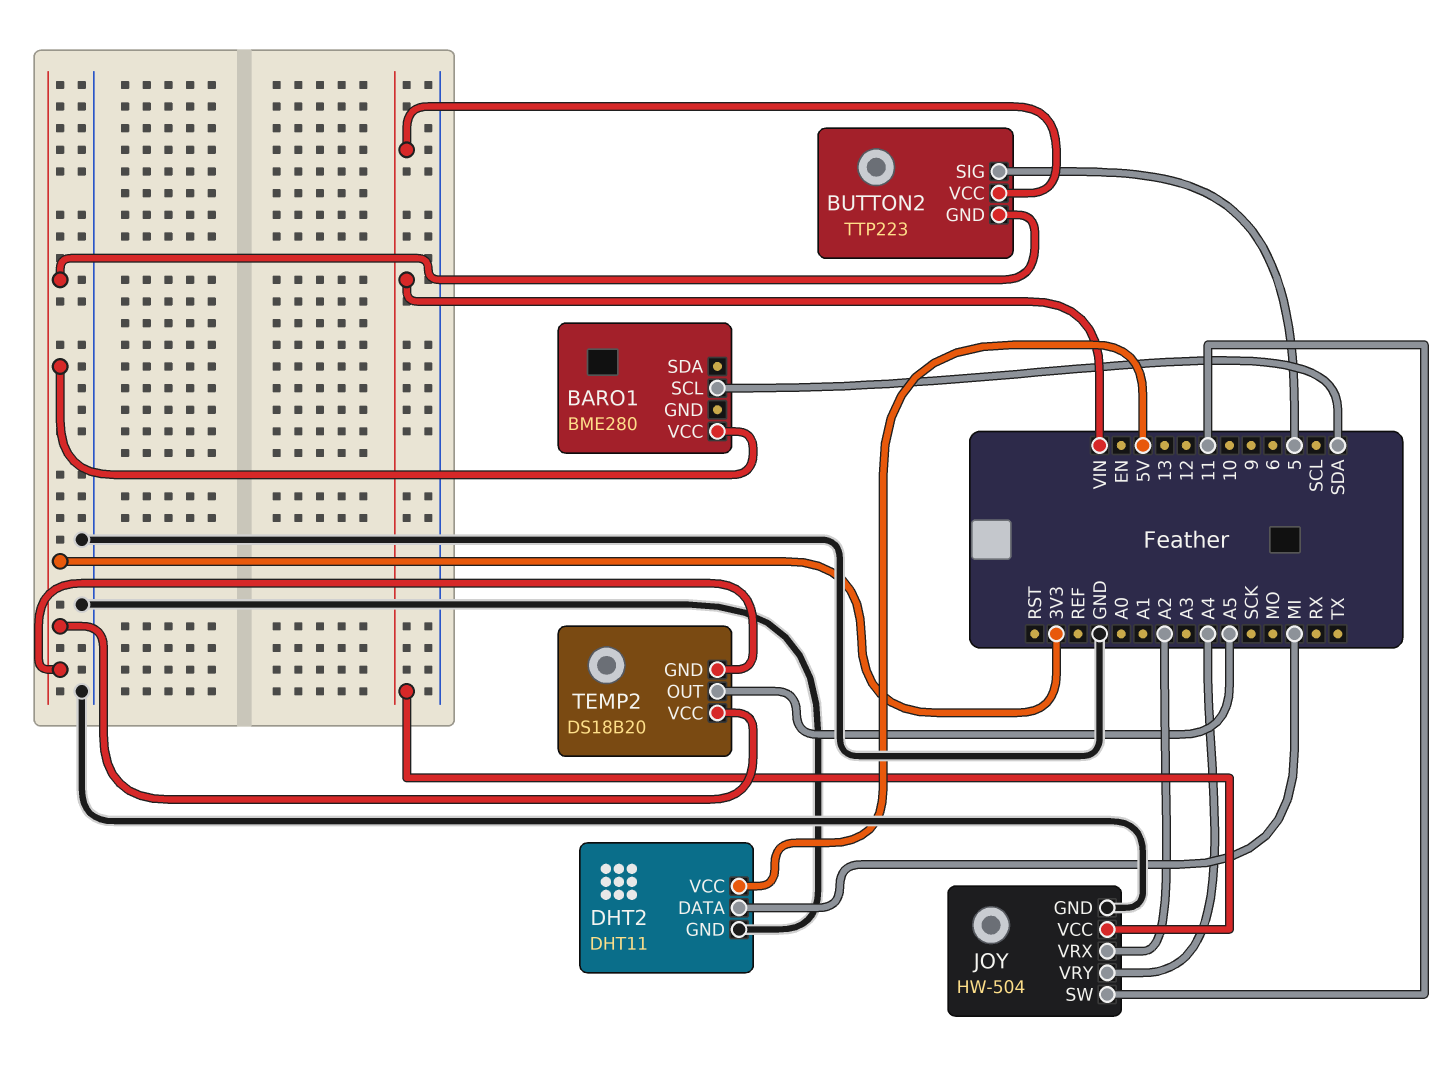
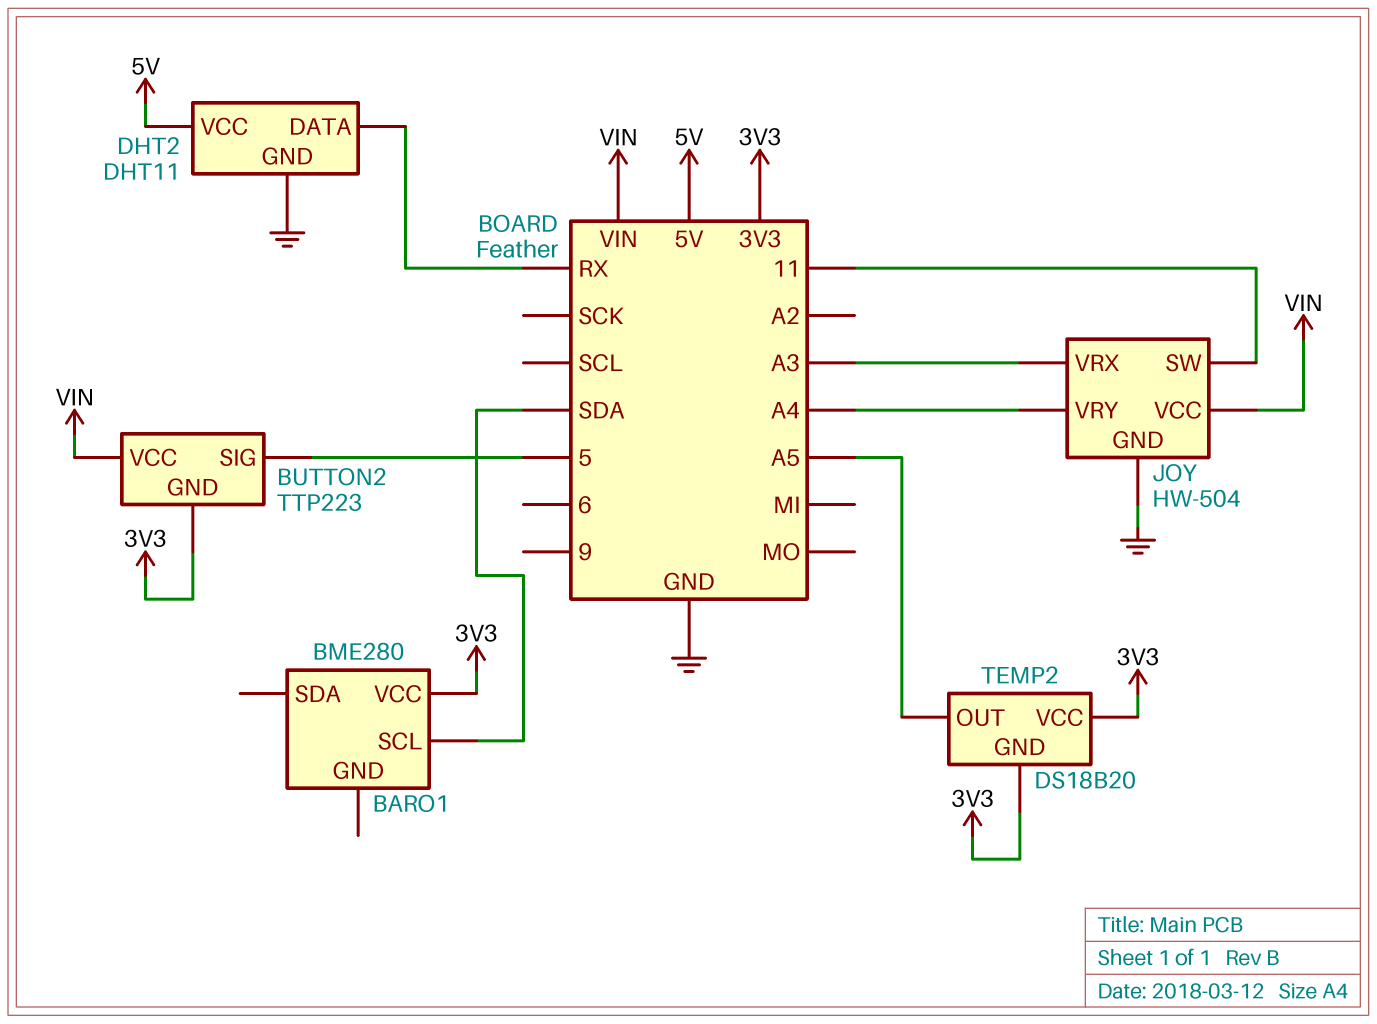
DHT2 pin DATA: MI -> RX
JOY pin VRX: A2 -> A3

